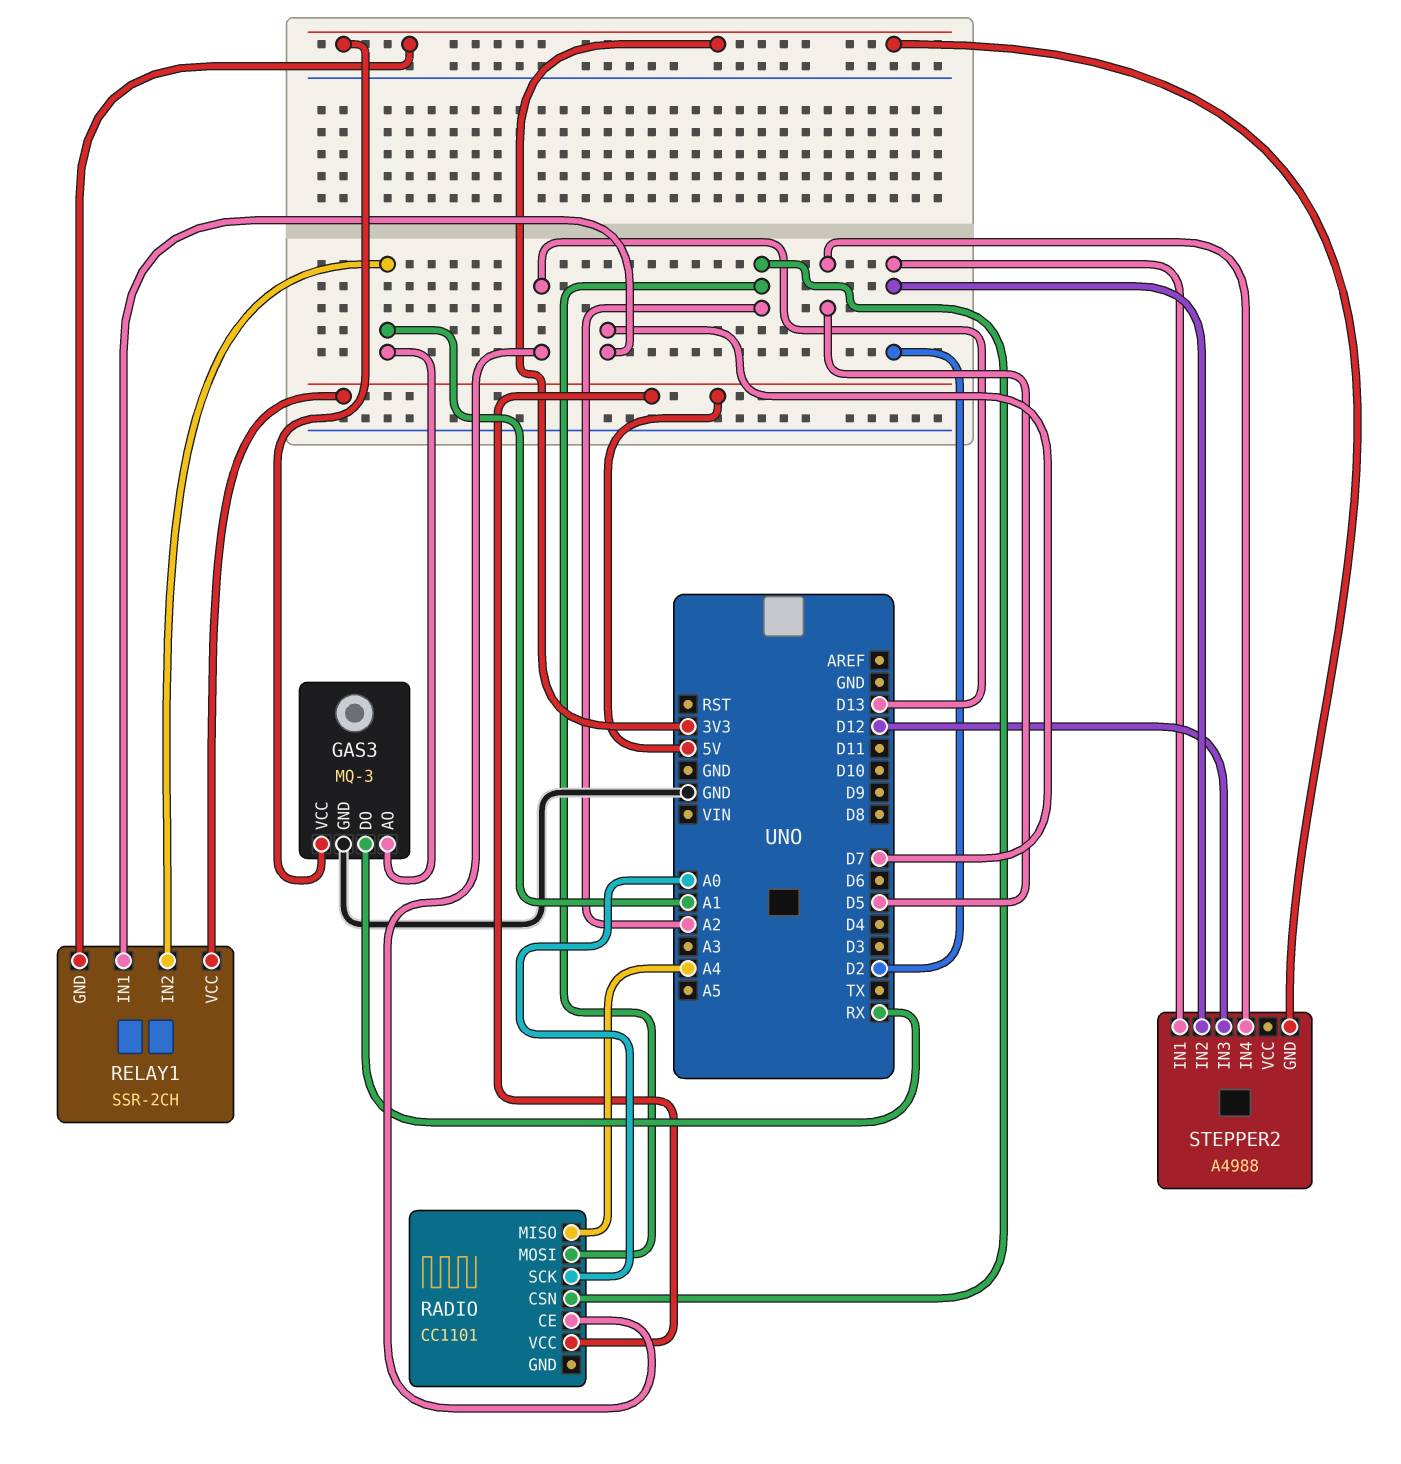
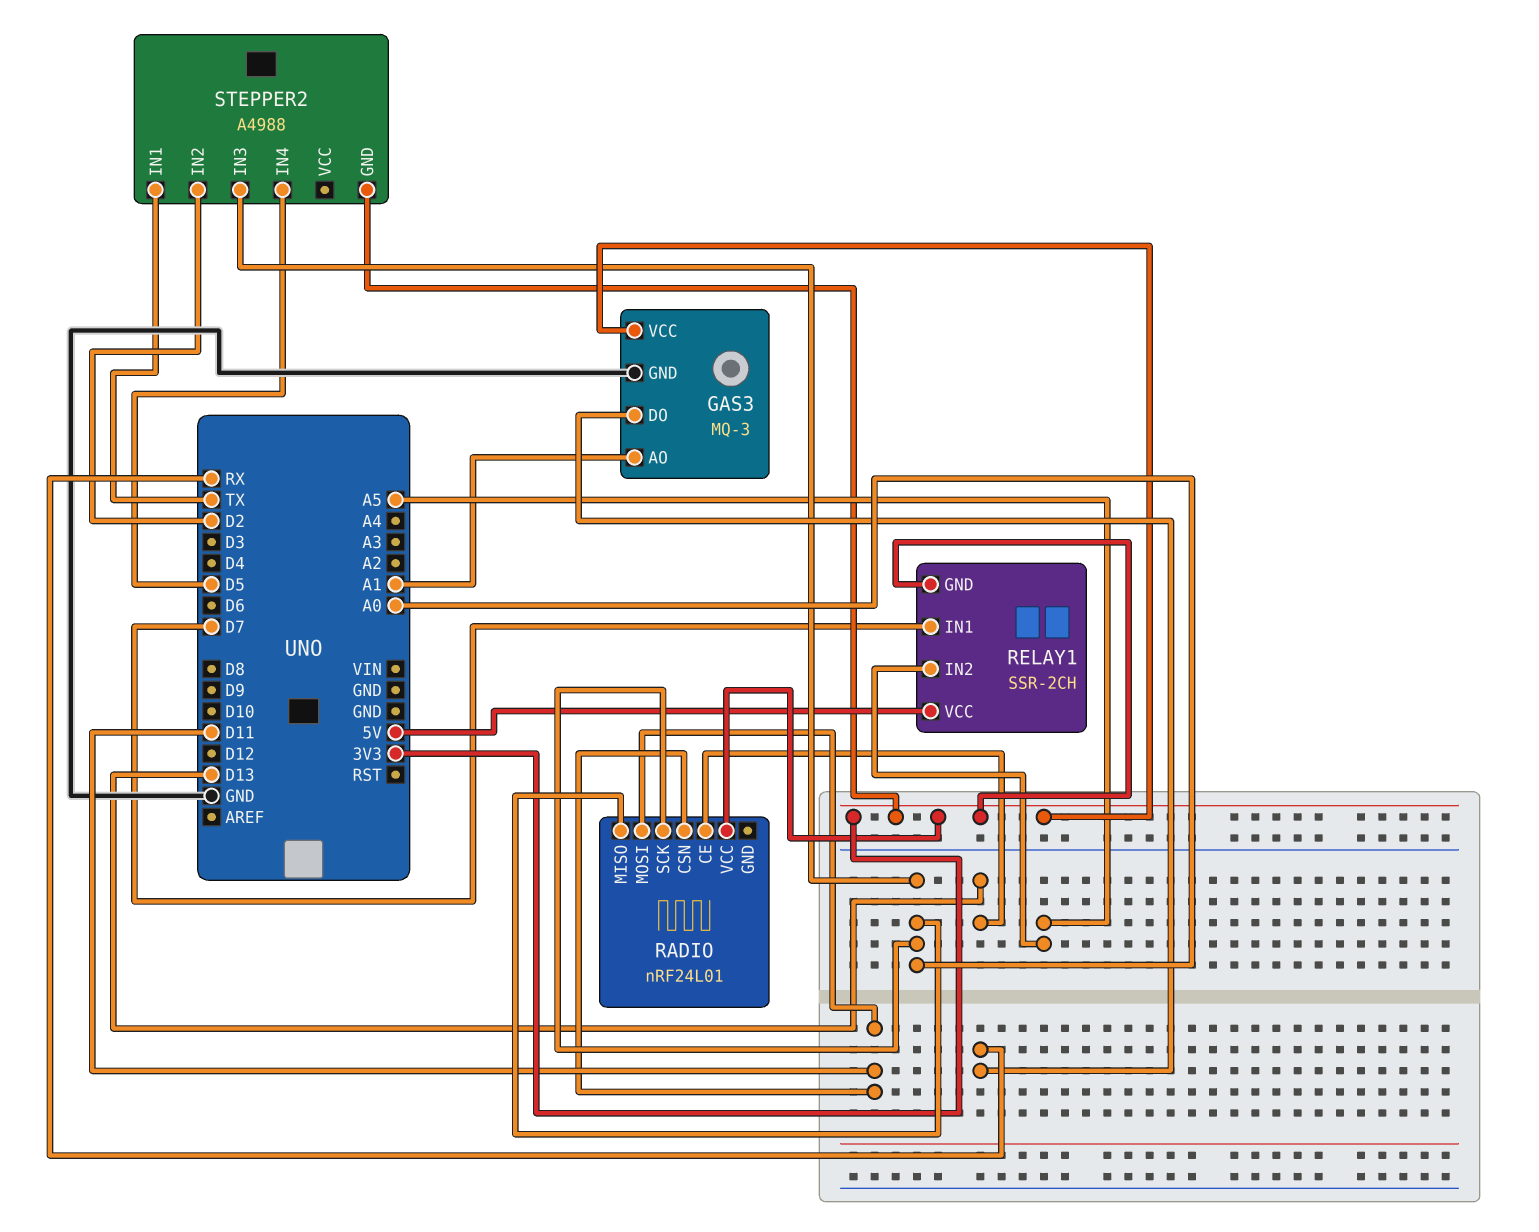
RADIO: CC1101 -> nRF24L01
RADIO pin CSN: A2 -> D11
RADIO pin MISO: A4 -> A0
RADIO pin MOSI: A2 -> D11
RADIO pin VCC: 5V -> 3V3
RELAY1 pin IN2: A1 -> A5
STEPPER2 pin IN1: D2 -> TX
STEPPER2 pin IN3: D12 -> A0

